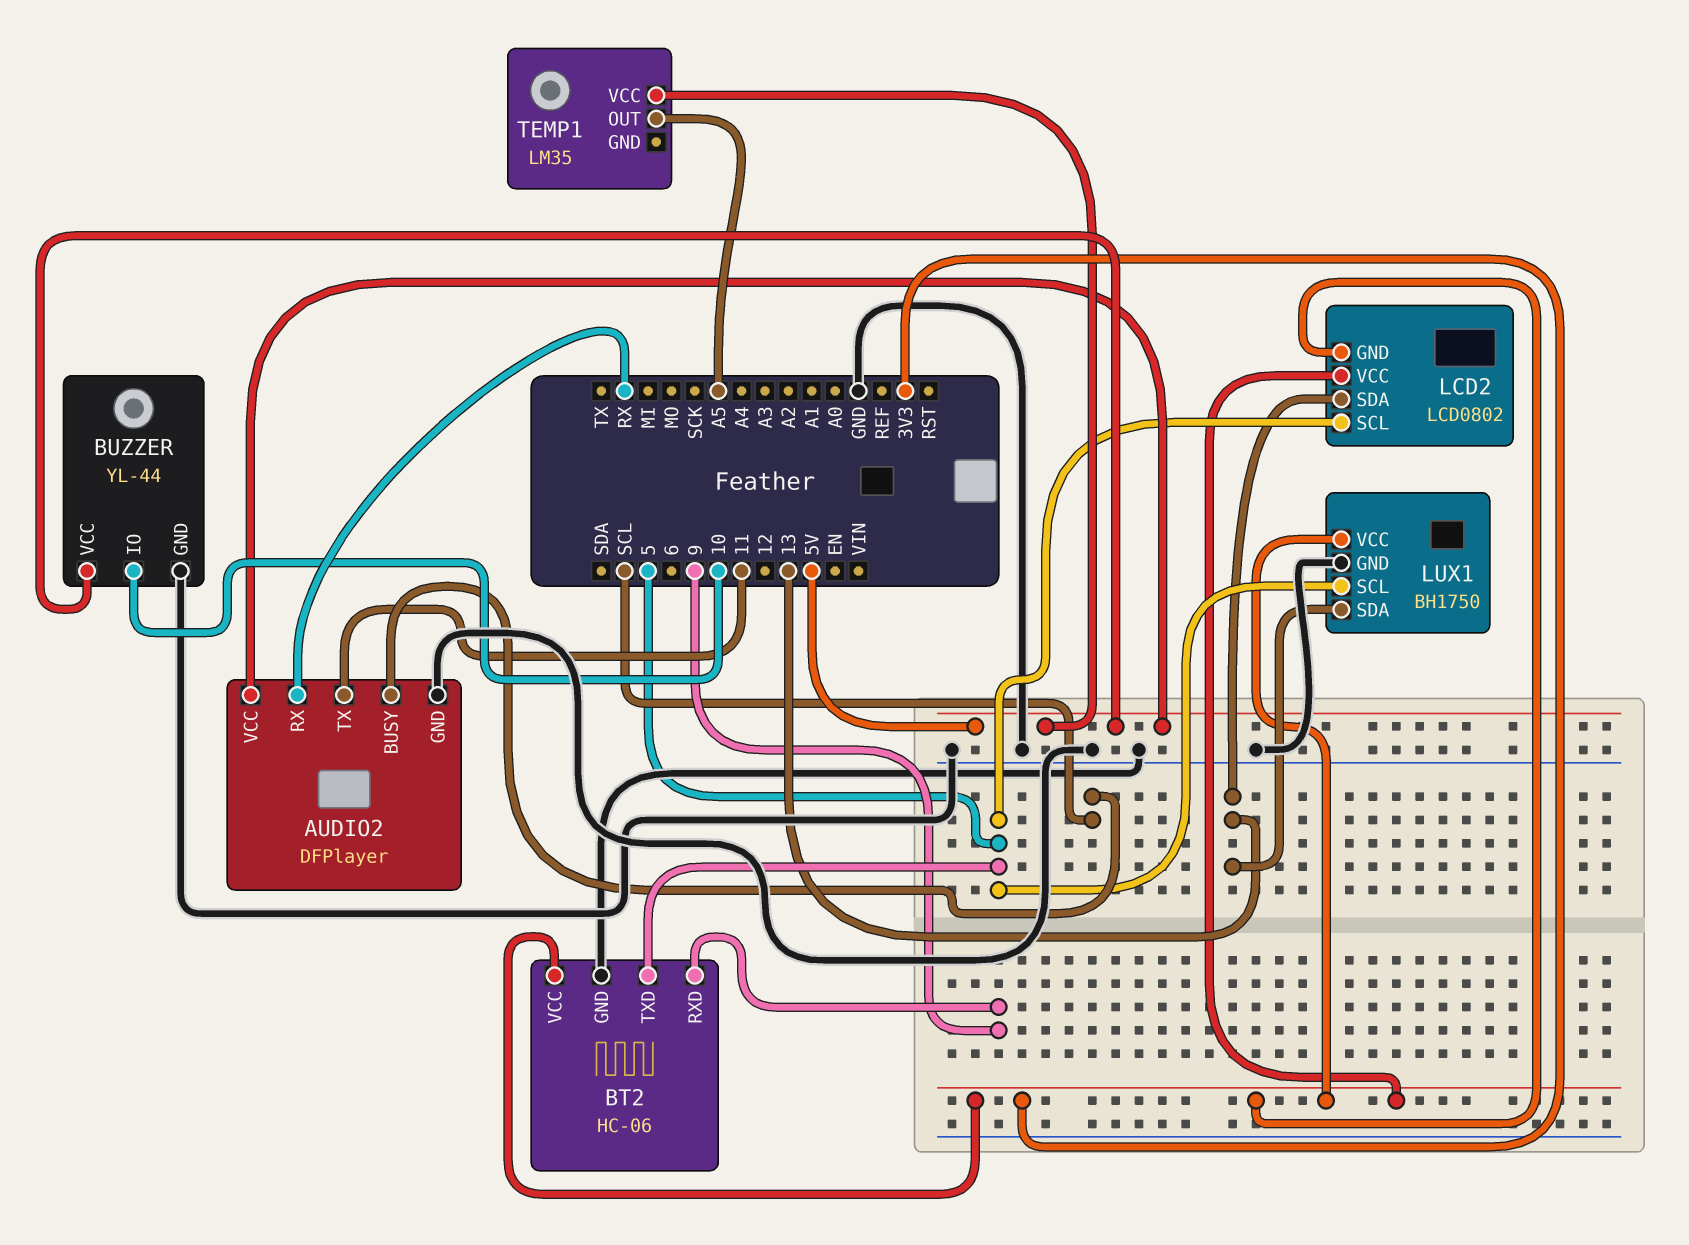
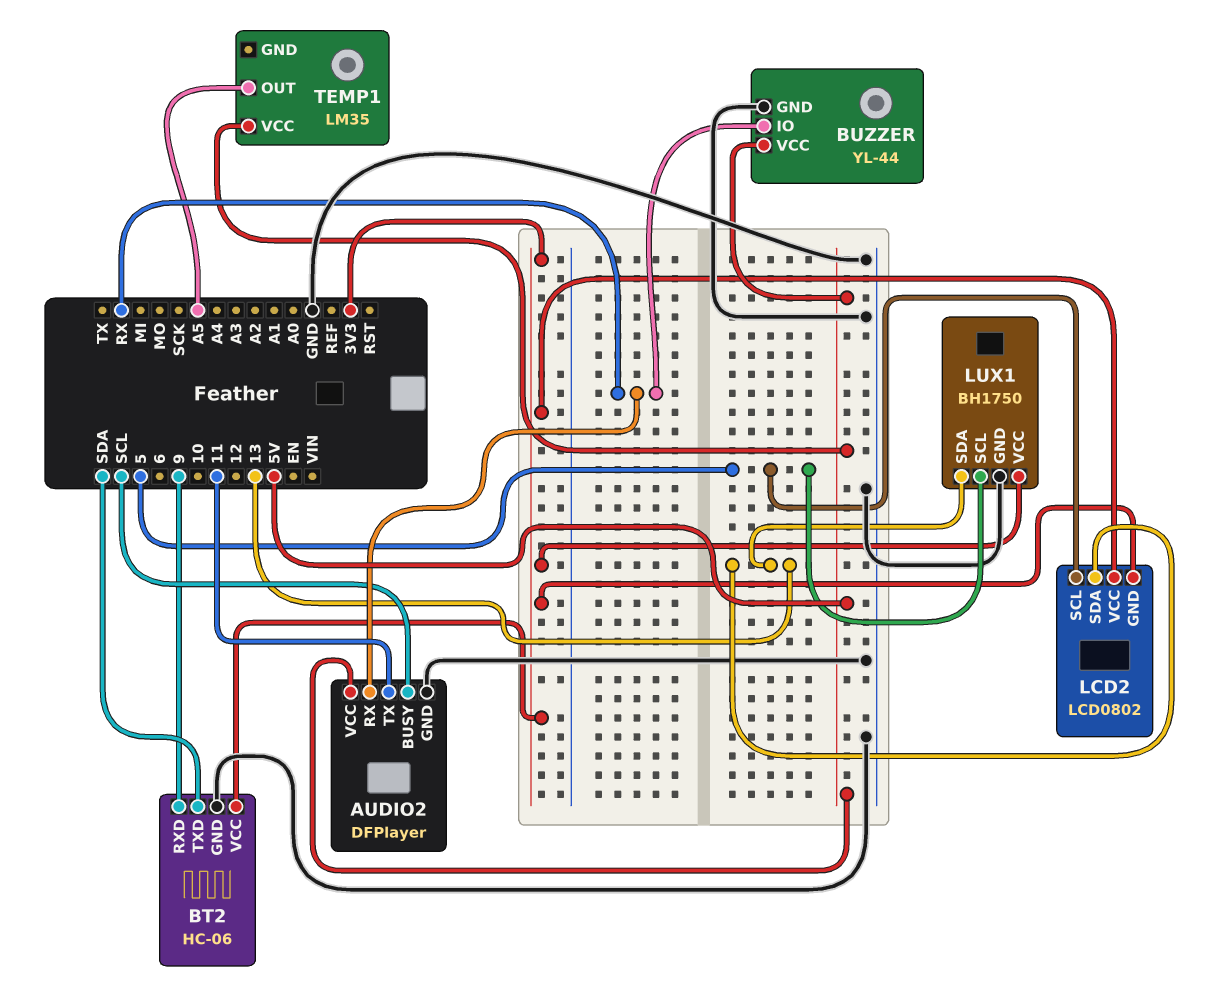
BT2 pin TXD: 5 -> SDA
BUZZER pin IO: 10 -> RX

